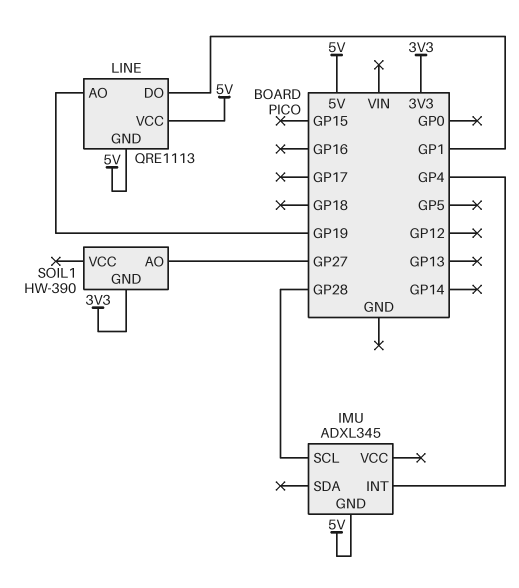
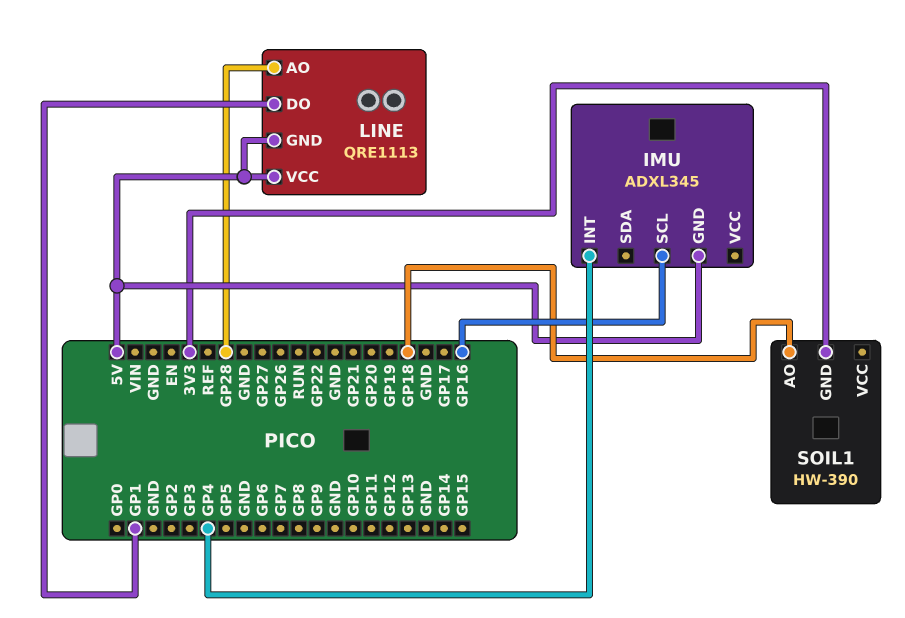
IMU pin SCL: GP28 -> GP16
LINE pin AO: GP19 -> GP28
SOIL1 pin AO: GP27 -> GP18

